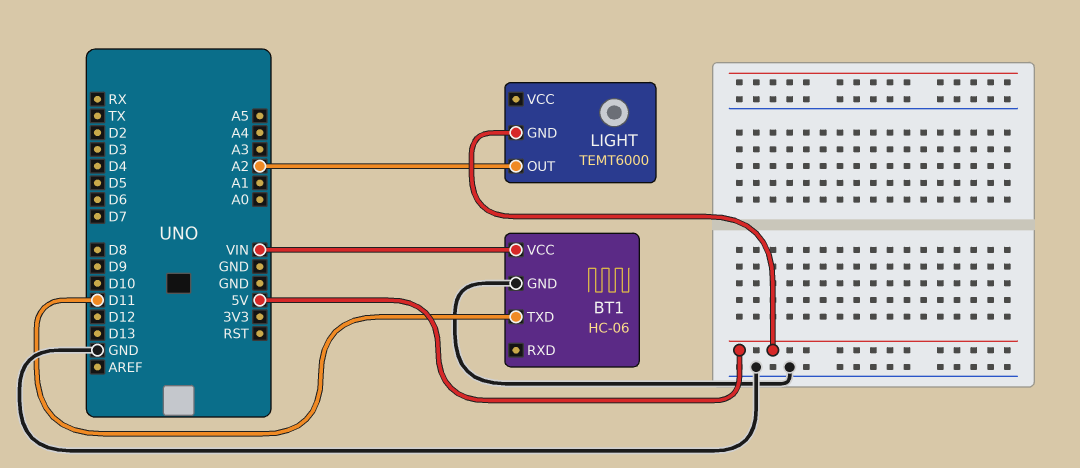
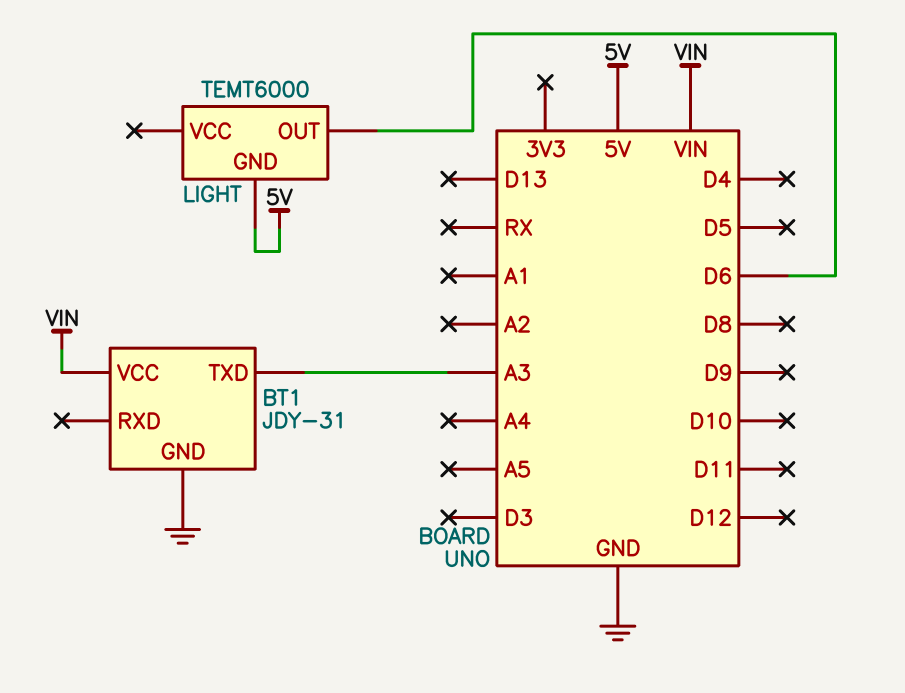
BT1: HC-06 -> JDY-31
BT1 pin TXD: D11 -> A3
LIGHT pin OUT: A2 -> D6

